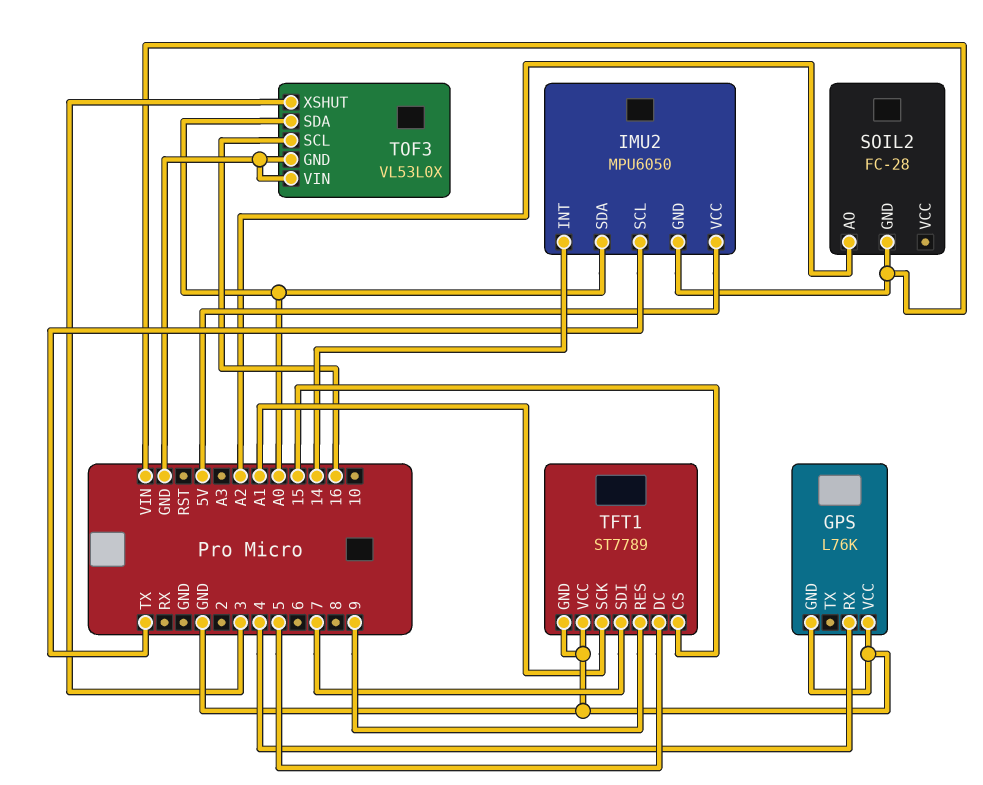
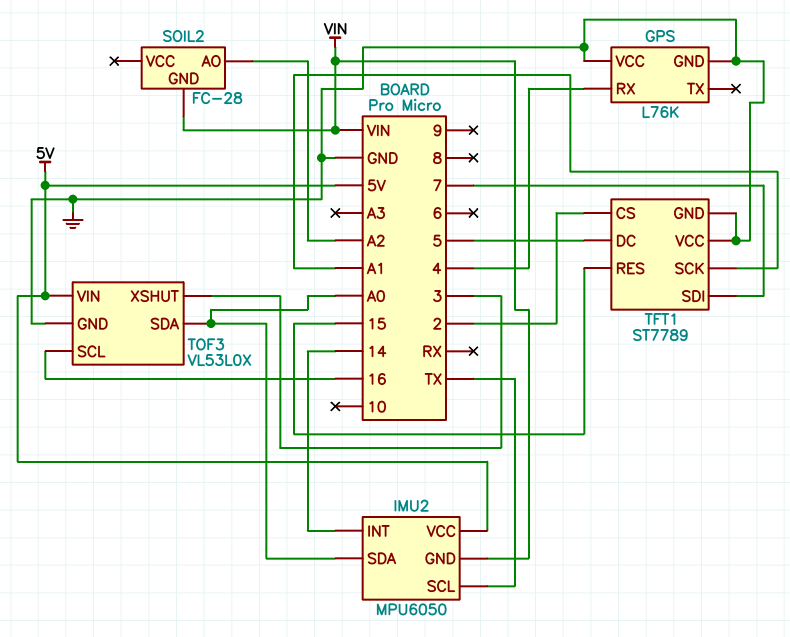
TFT1 pin CS: 15 -> 2
TFT1 pin RES: 9 -> 15
TOF3 pin VIN: GND -> 5V

